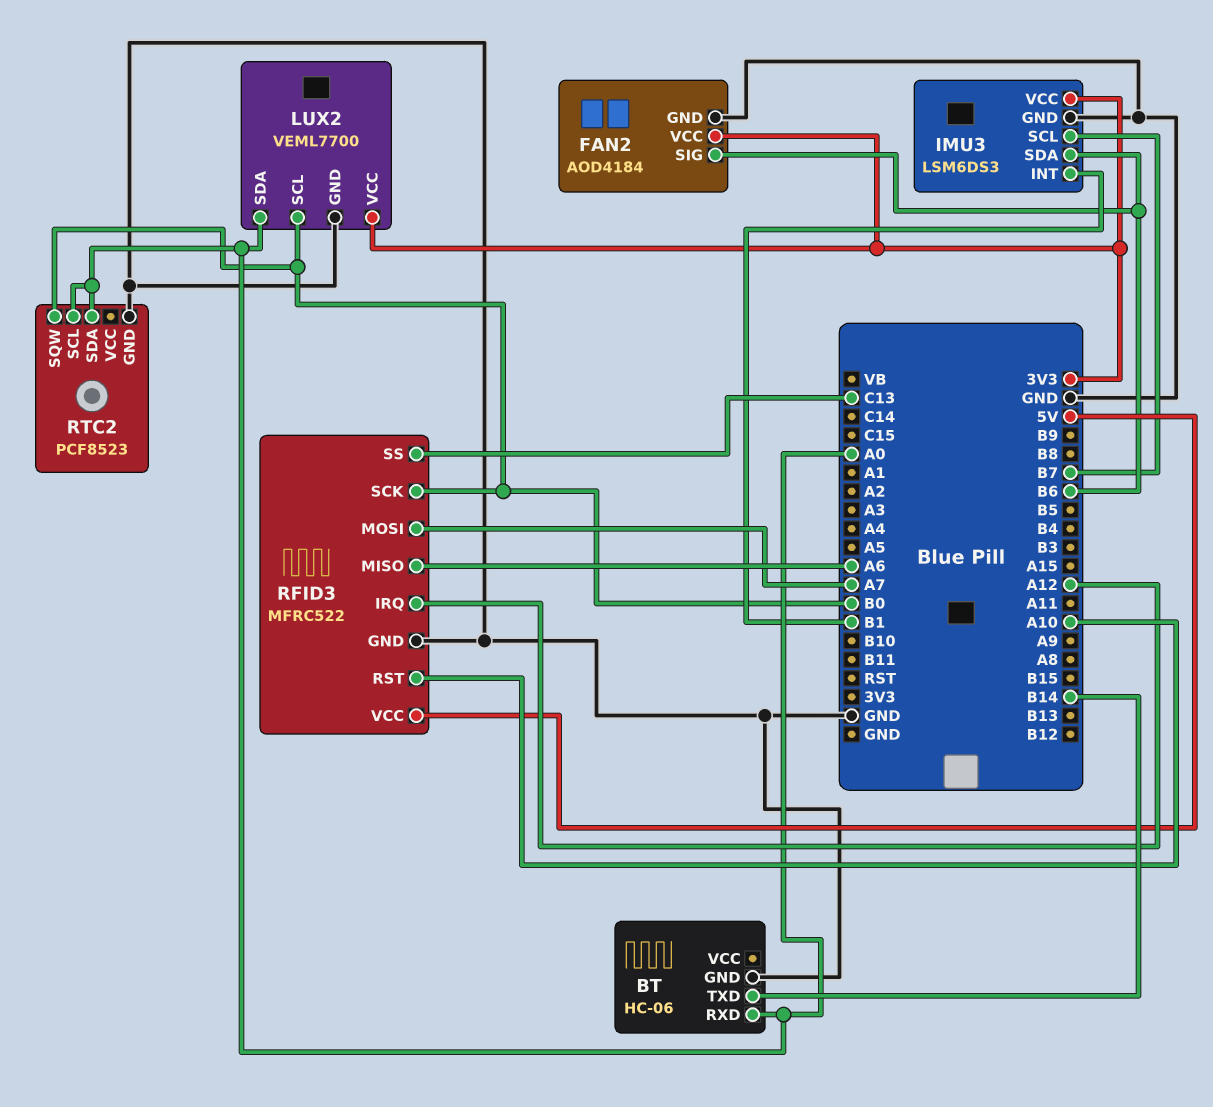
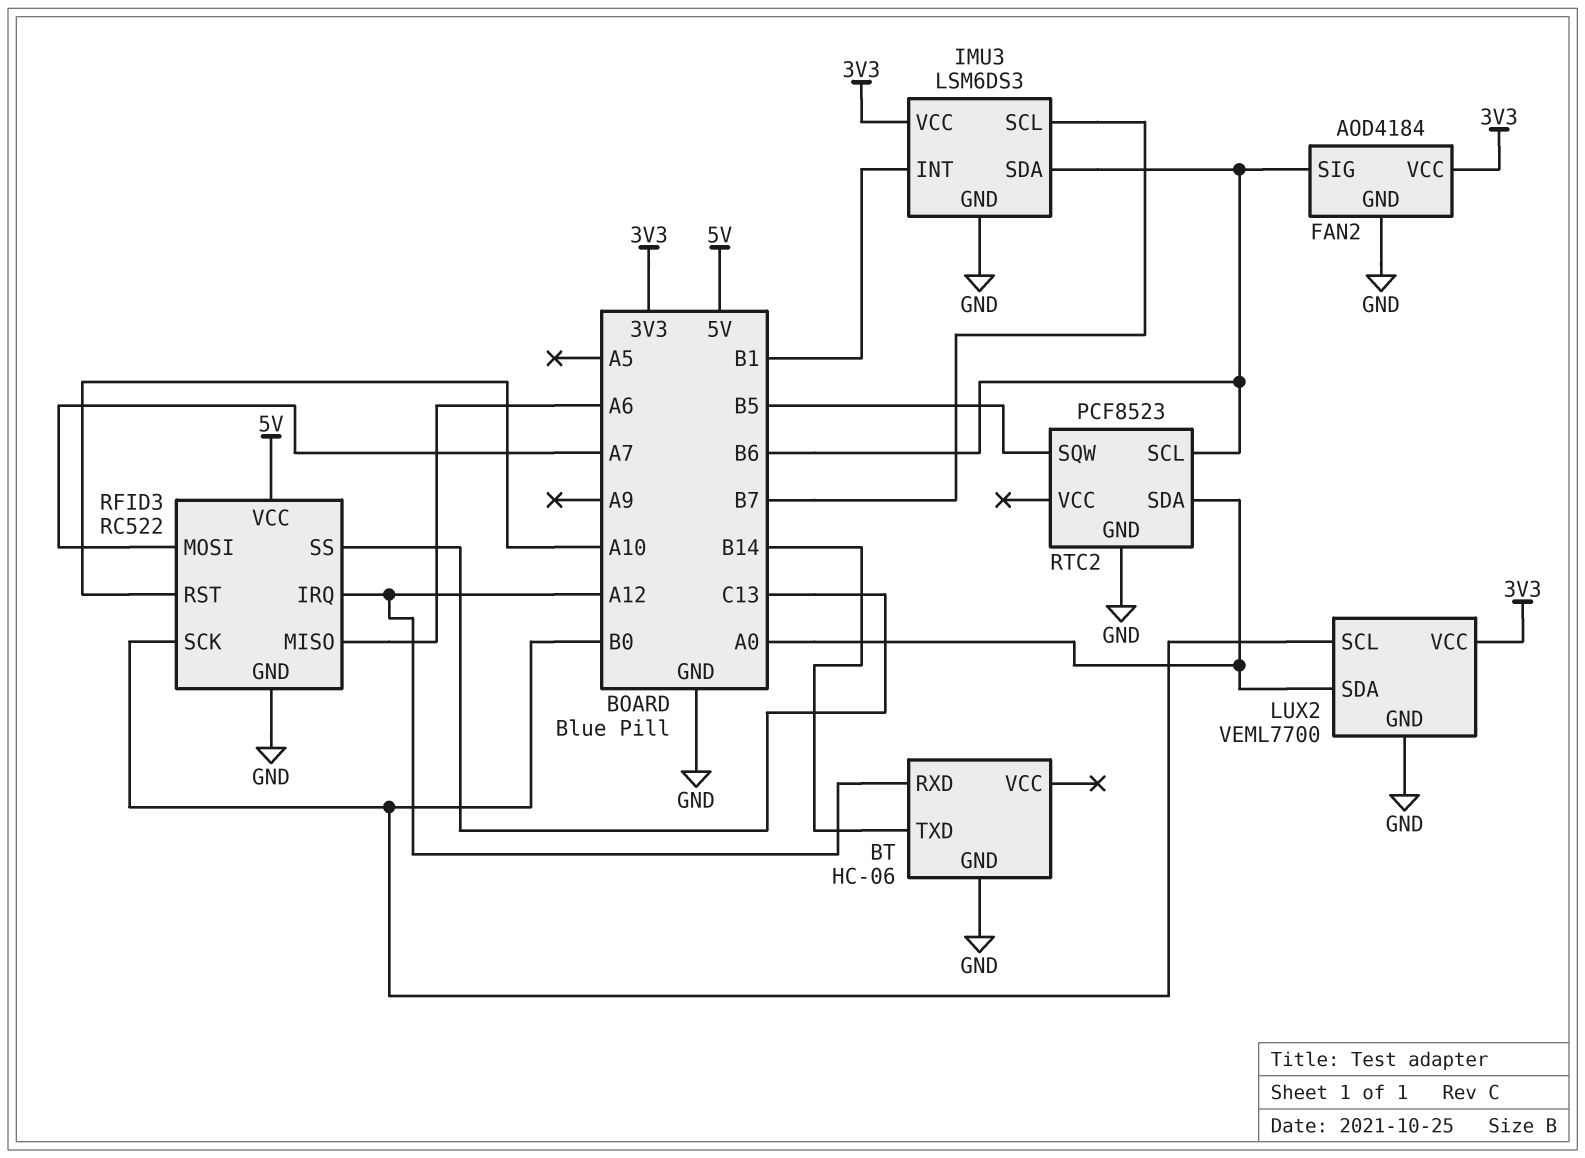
BT pin RXD: A0 -> A12
RFID3: MFRC522 -> RC522
RTC2 pin SCL: A0 -> B6
RTC2 pin SQW: B0 -> B5

